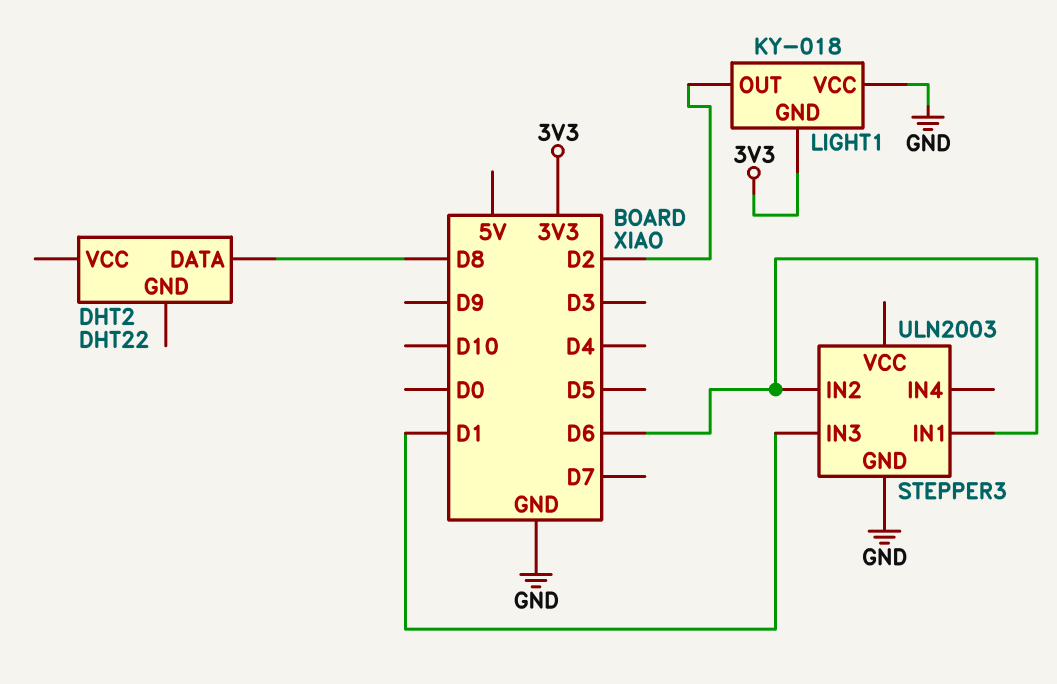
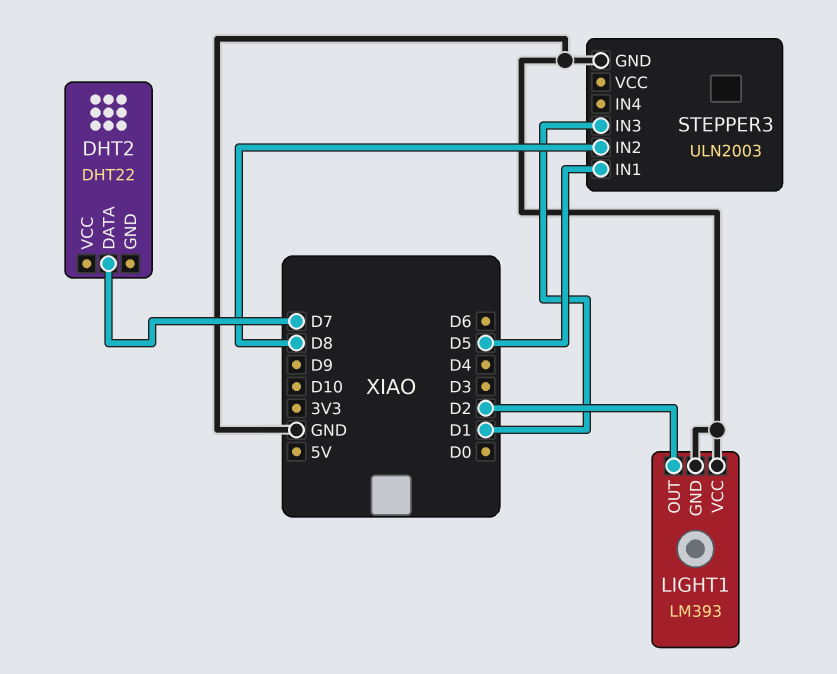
DHT2 pin DATA: D8 -> D7
LIGHT1: KY-018 -> LM393
LIGHT1 pin GND: 3V3 -> GND
STEPPER3 pin IN1: D6 -> D5
STEPPER3 pin IN2: D6 -> D8

